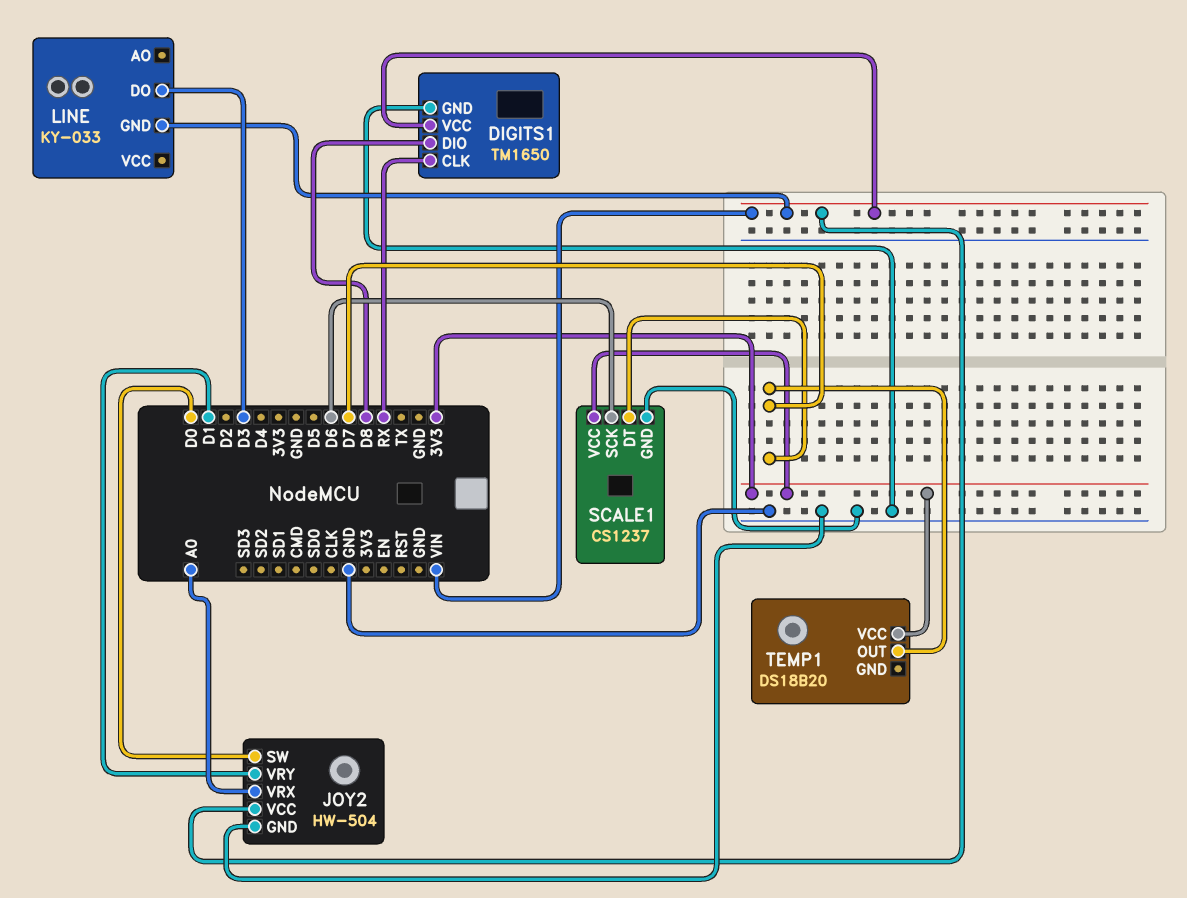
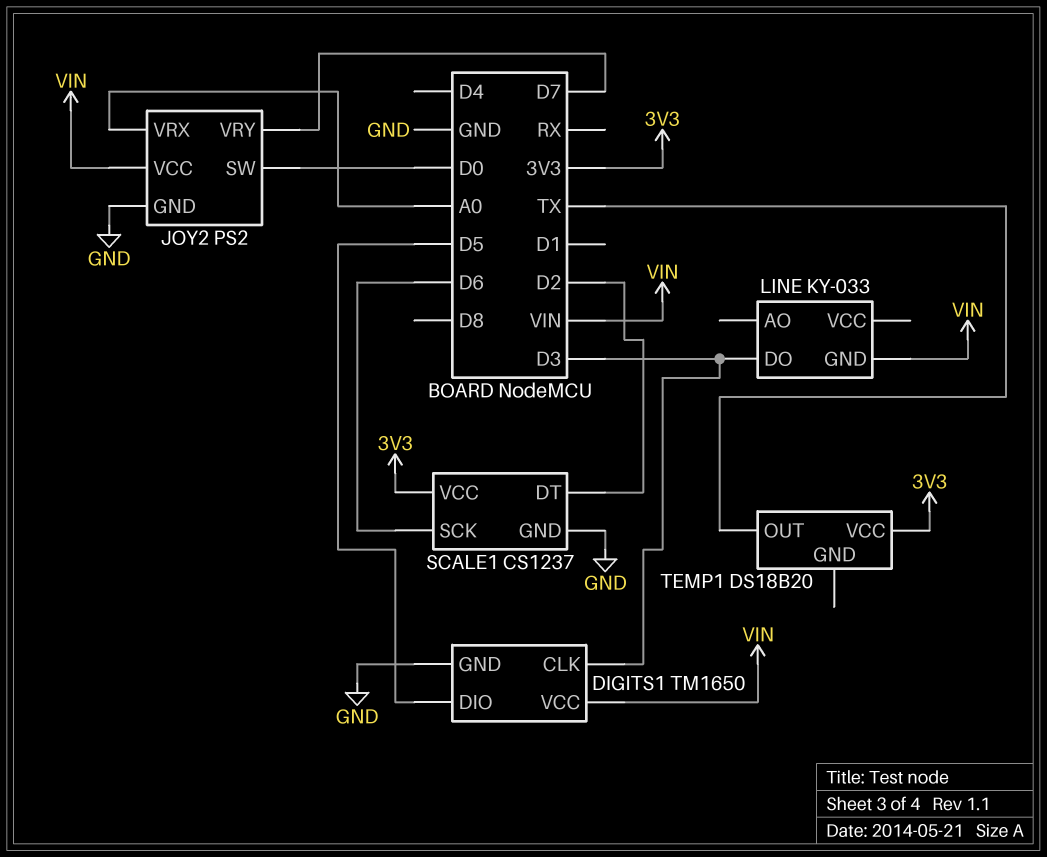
DIGITS1 pin CLK: RX -> D3
DIGITS1 pin DIO: D8 -> D5
JOY2: HW-504 -> PS2
JOY2 pin VRY: D1 -> D7
SCALE1 pin DT: D7 -> D2
TEMP1 pin OUT: D7 -> TX

